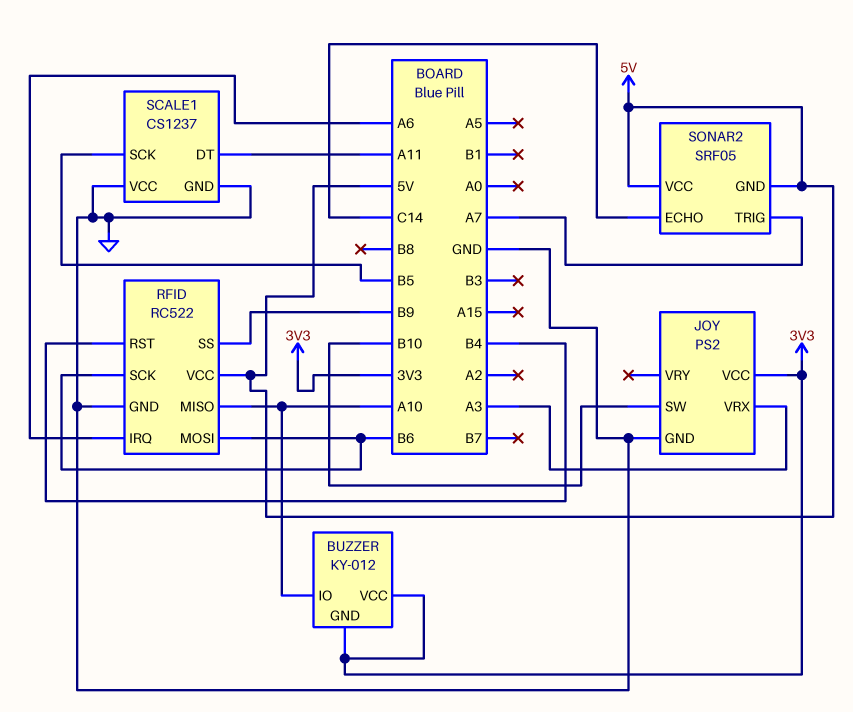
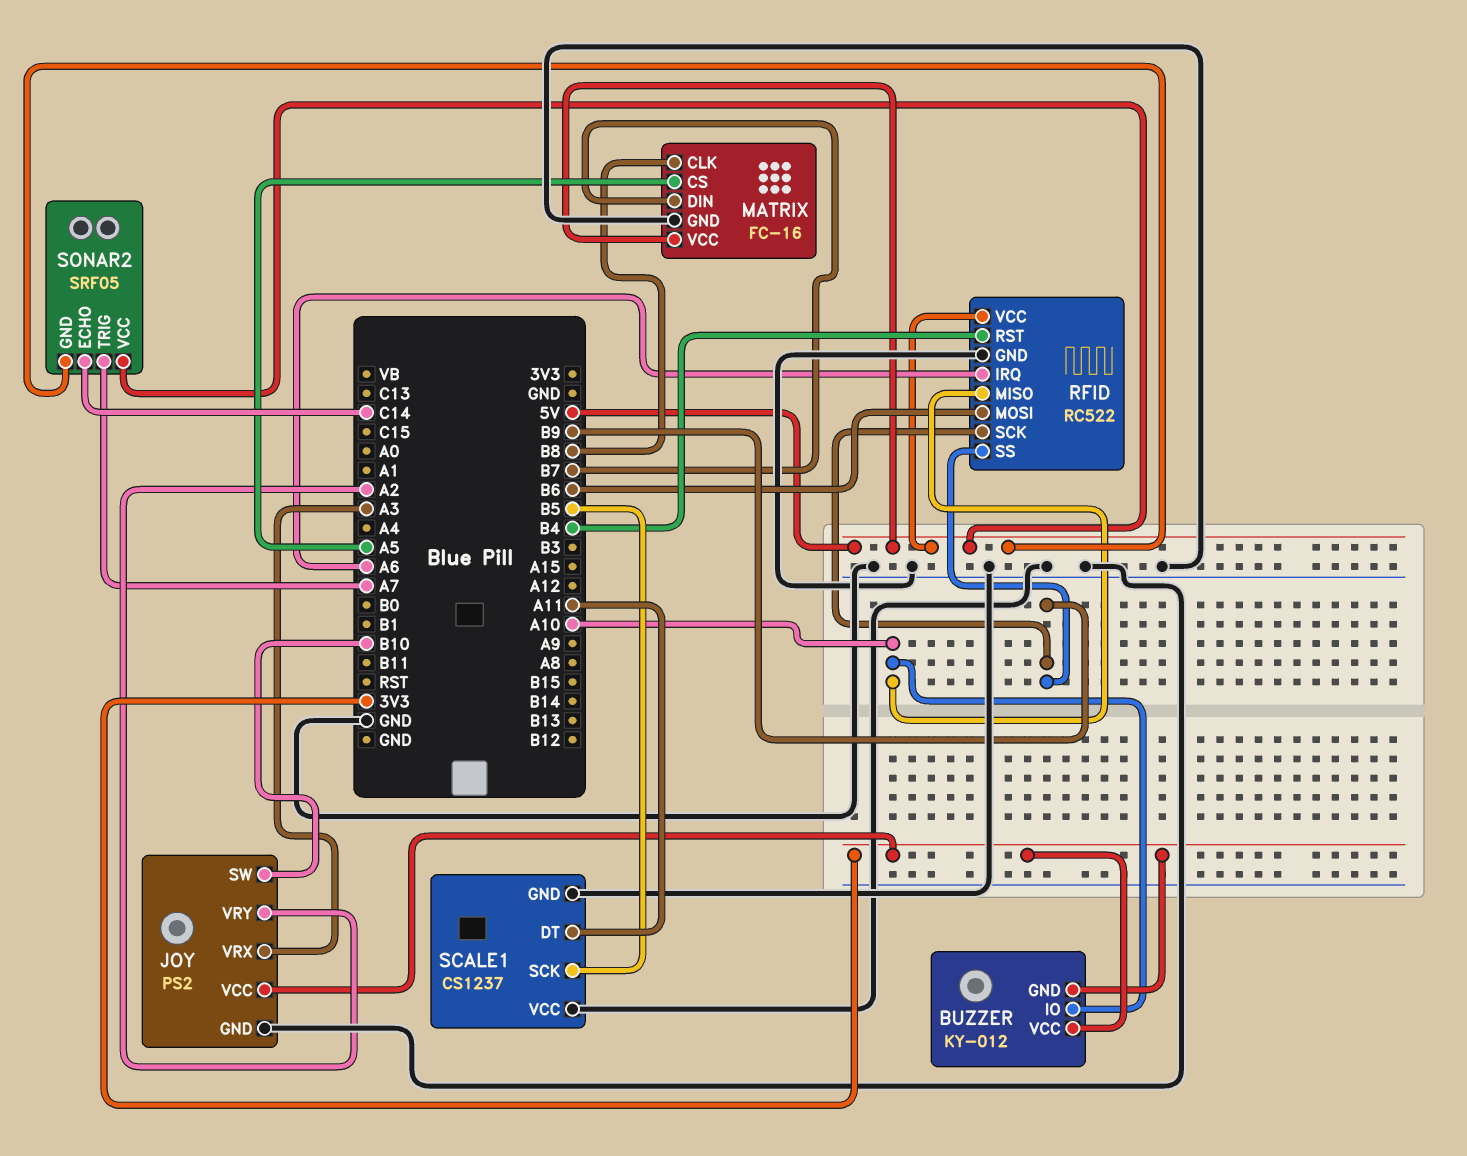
JOY pin VRY: none -> A2
MATRIX: none -> FC-16
MATRIX pin CLK: none -> B8
MATRIX pin CS: none -> A5
MATRIX pin DIN: none -> B7
MATRIX pin GND: none -> GND
MATRIX pin VCC: none -> 5V
RFID pin SCK: B6 -> B9

